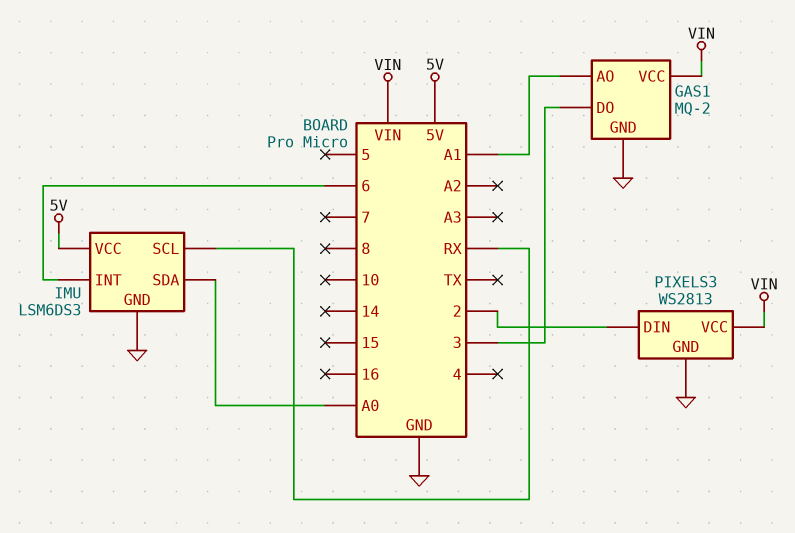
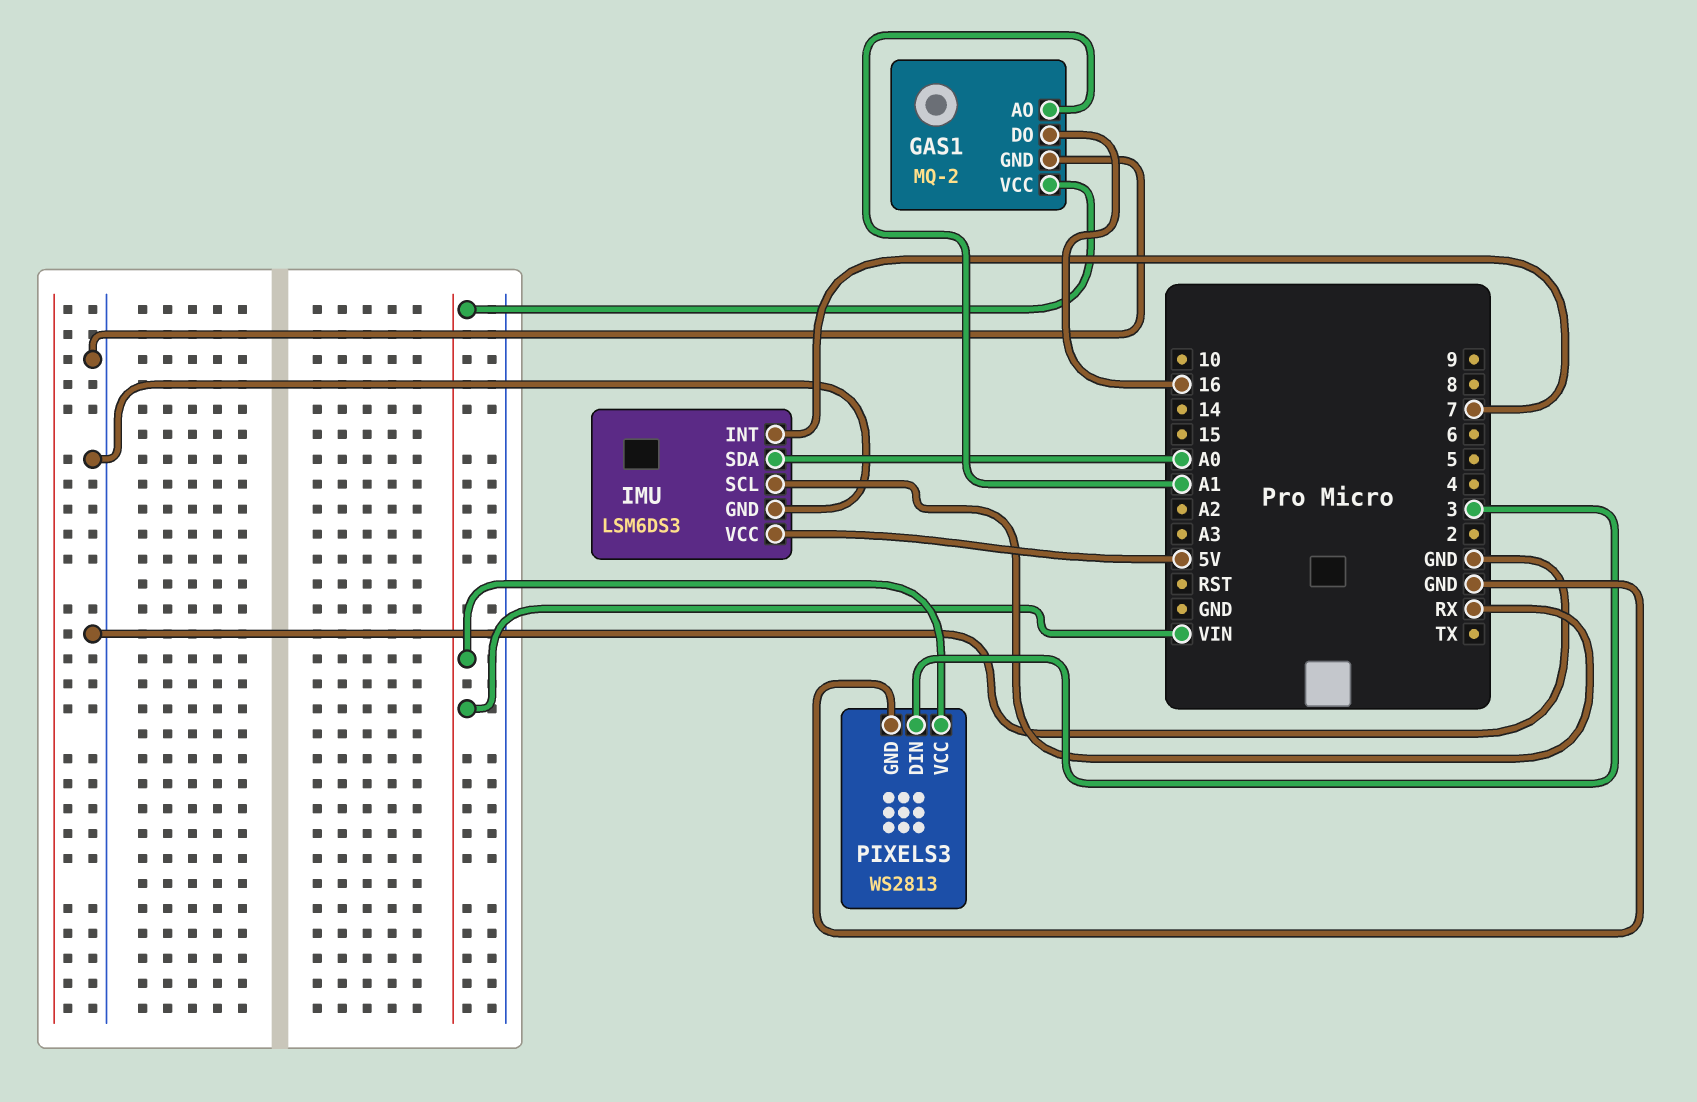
GAS1 pin DO: 3 -> 16
IMU pin INT: 6 -> 7
PIXELS3 pin DIN: 2 -> 3

